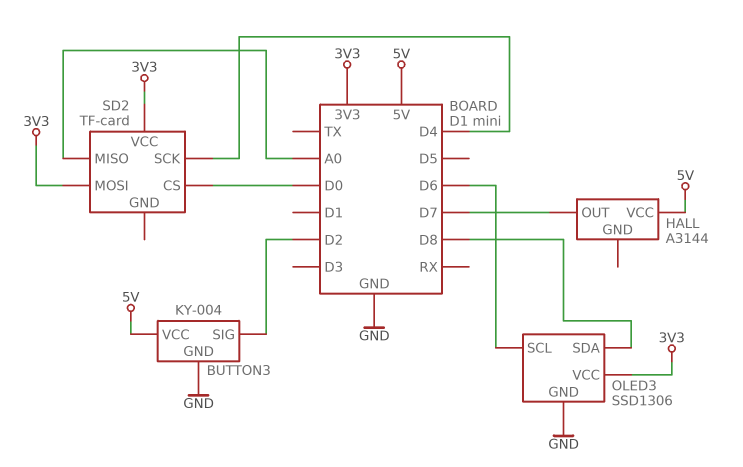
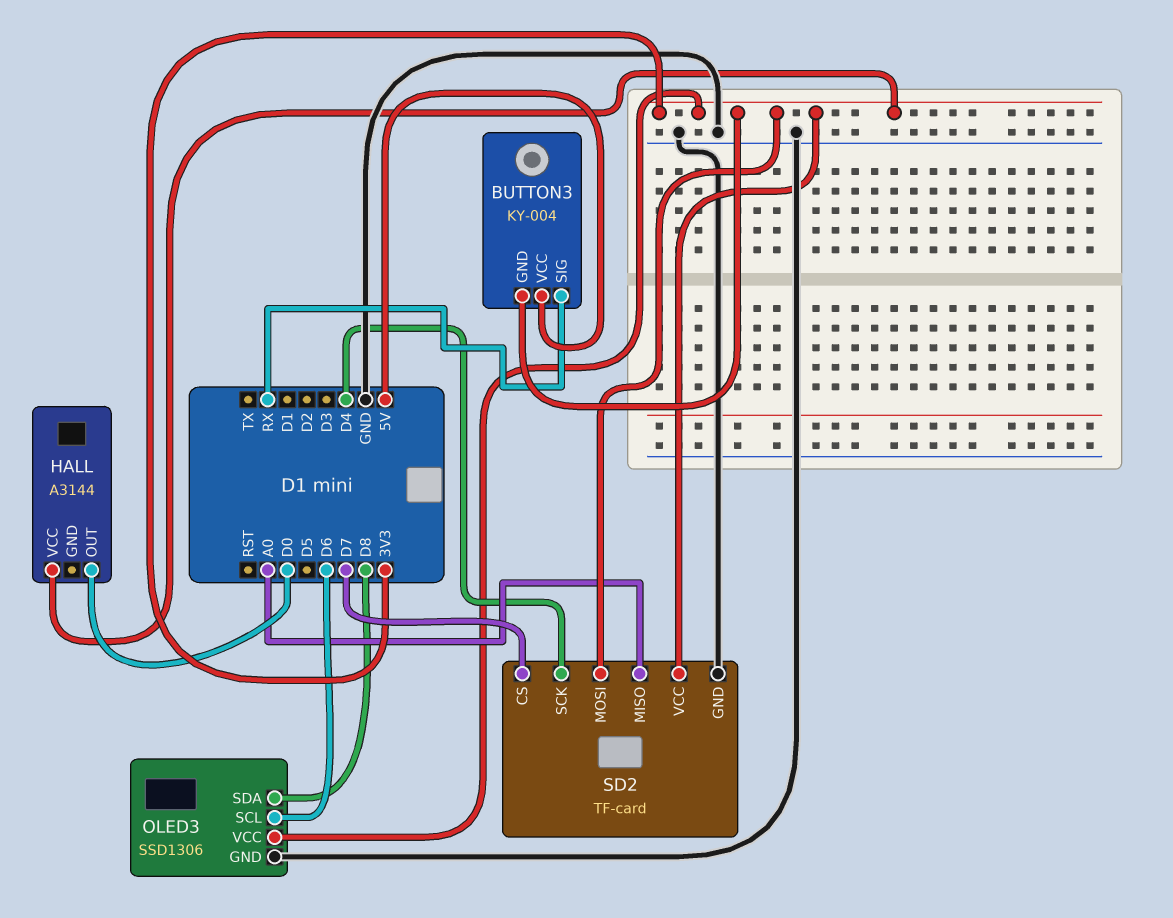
BUTTON3 pin GND: GND -> 3V3
BUTTON3 pin SIG: D2 -> RX
HALL pin OUT: D7 -> D0
HALL pin VCC: 5V -> 3V3
SD2 pin CS: D0 -> D7
SD2 pin GND: none -> GND

